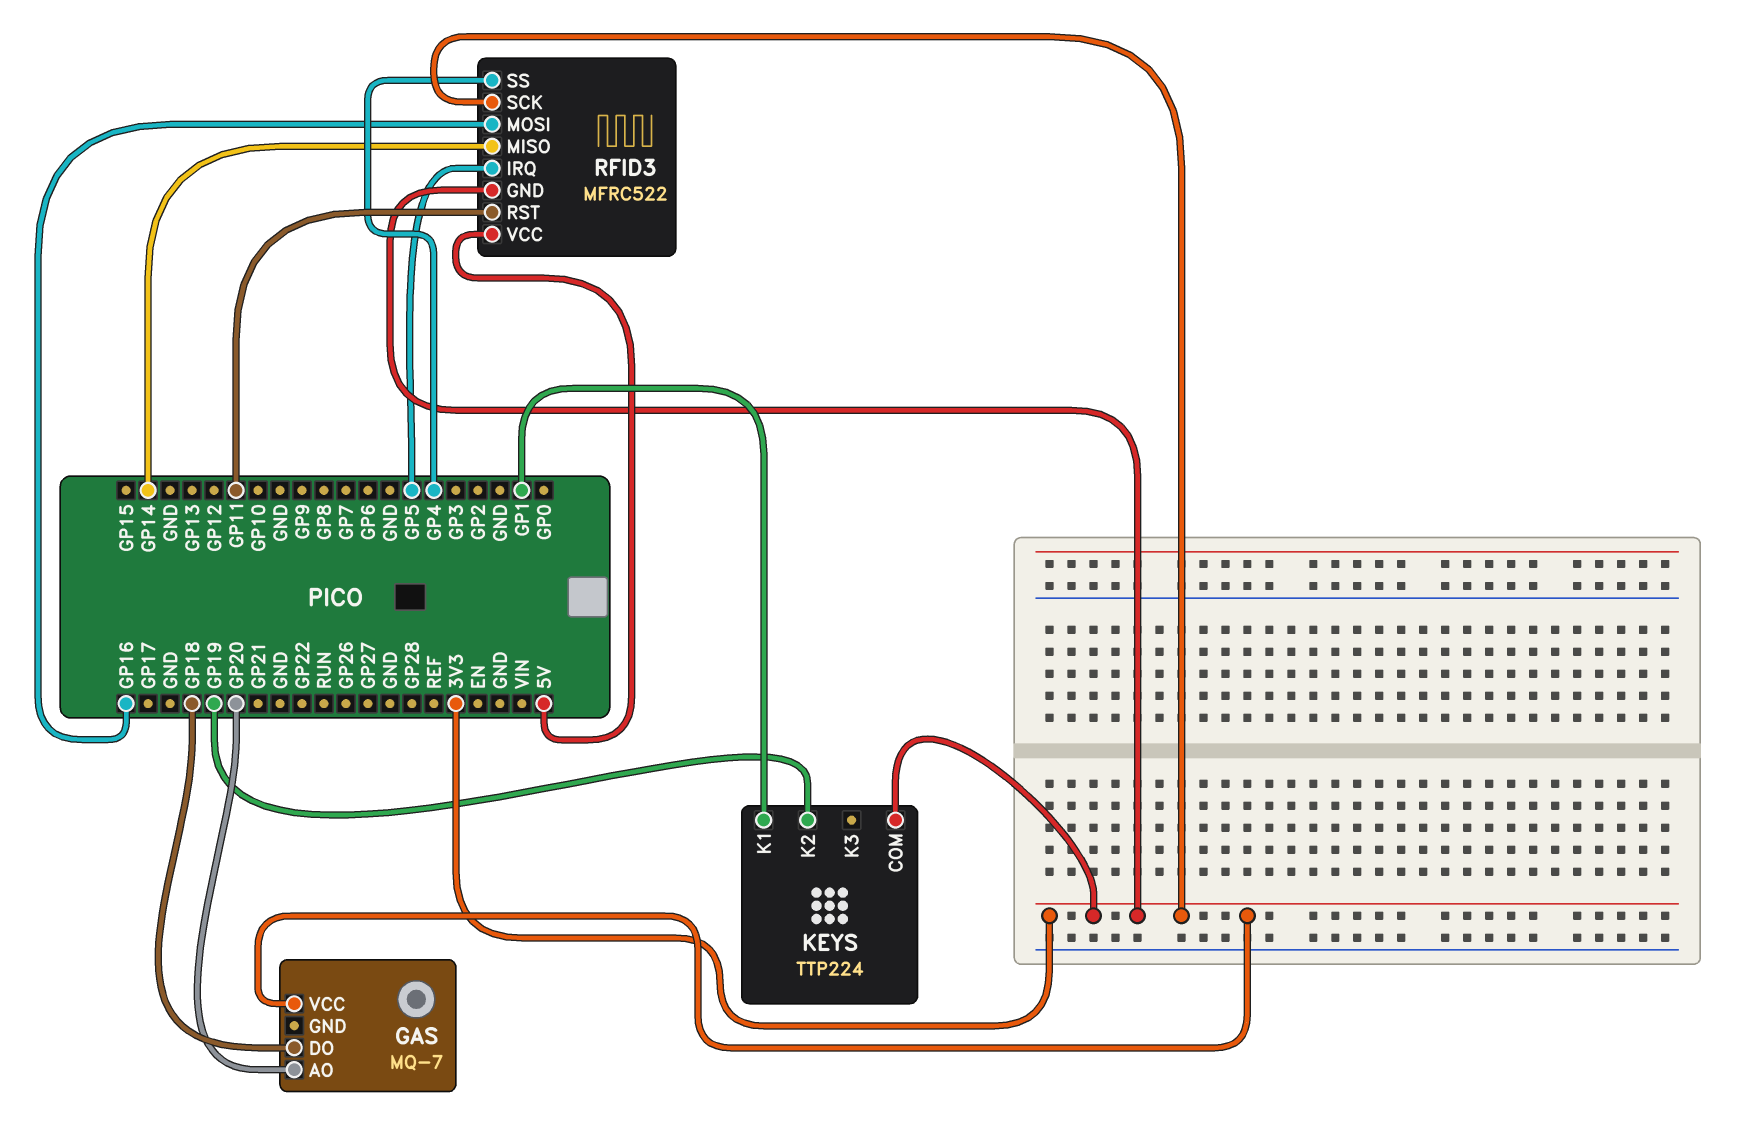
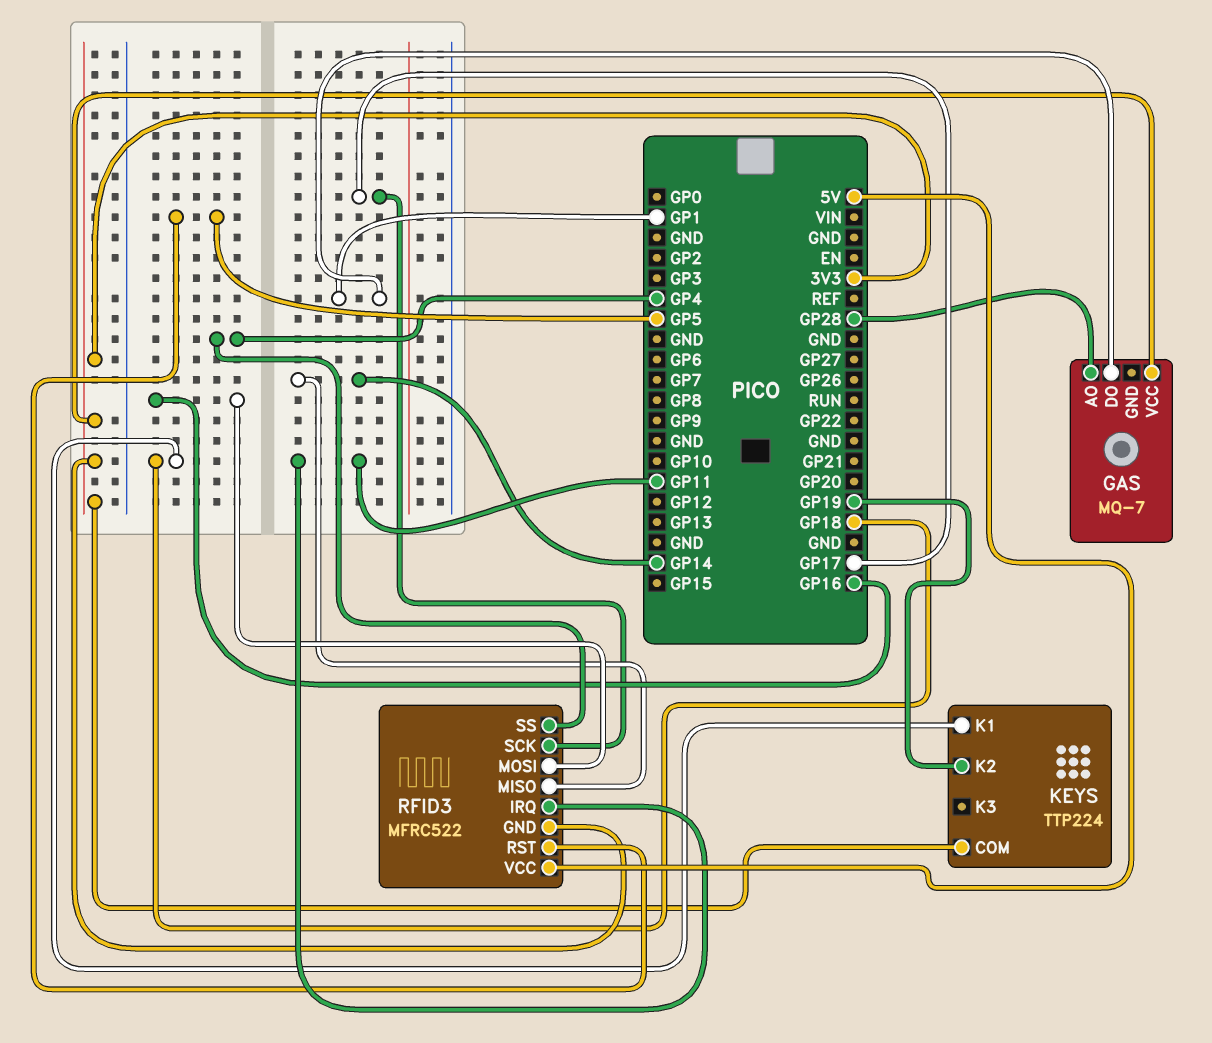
GAS pin AO: GP20 -> GP28
GAS pin DO: GP18 -> GP1
KEYS pin K1: GP1 -> GP18
RFID3 pin IRQ: GP5 -> GP11
RFID3 pin RST: GP11 -> GP5
RFID3 pin SCK: 3V3 -> GP17

